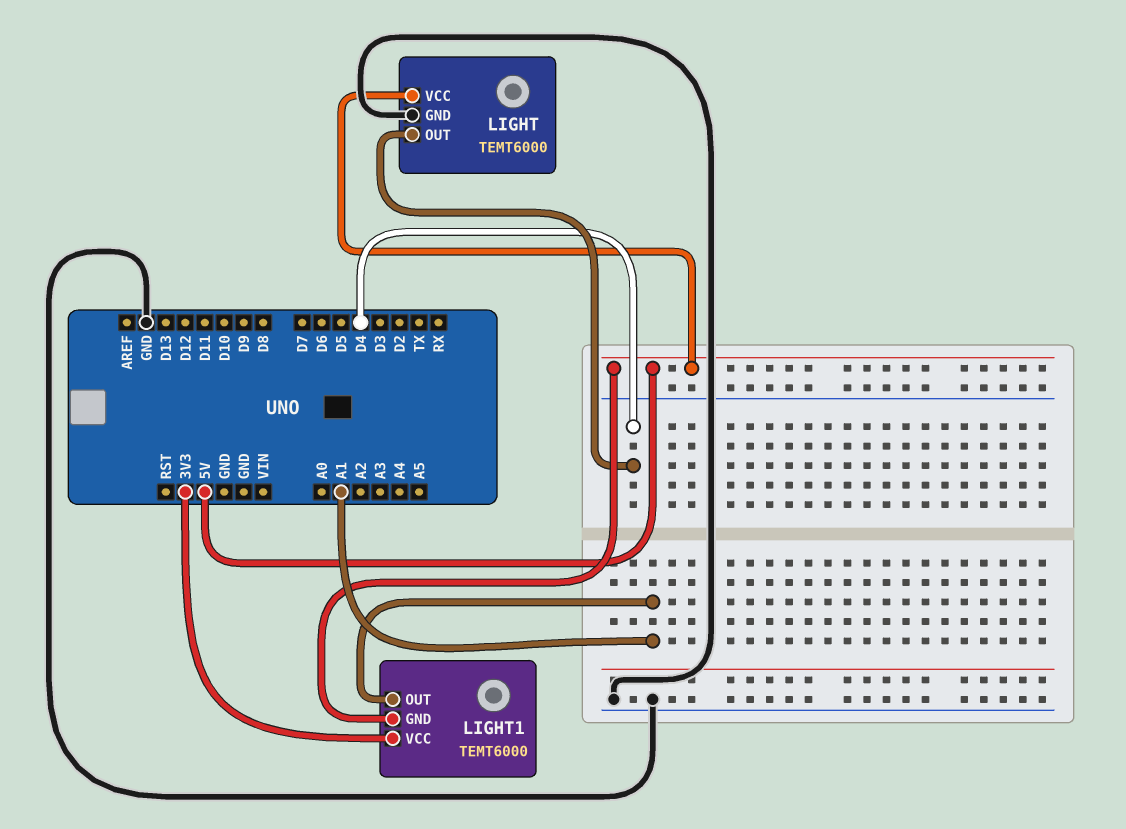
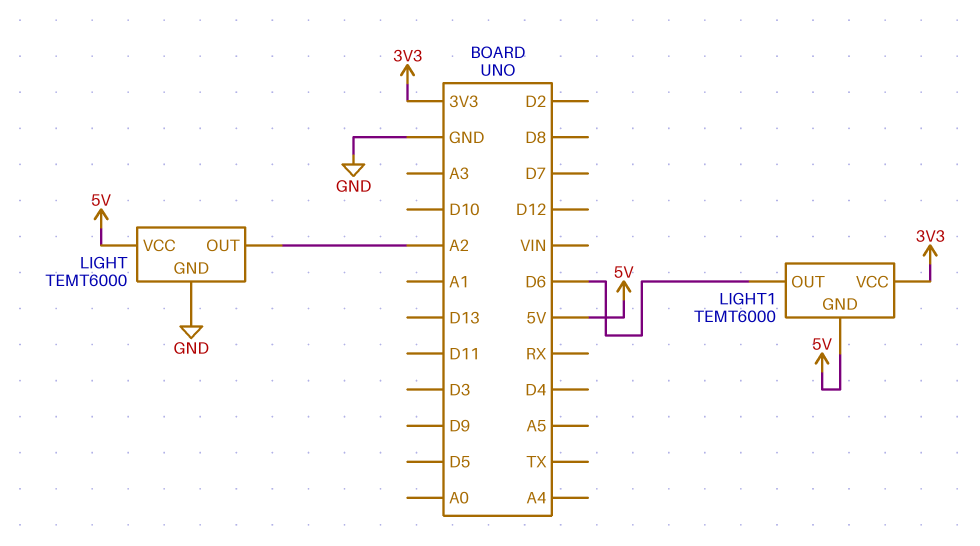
LIGHT pin OUT: D4 -> A2
LIGHT1 pin OUT: A1 -> D6

